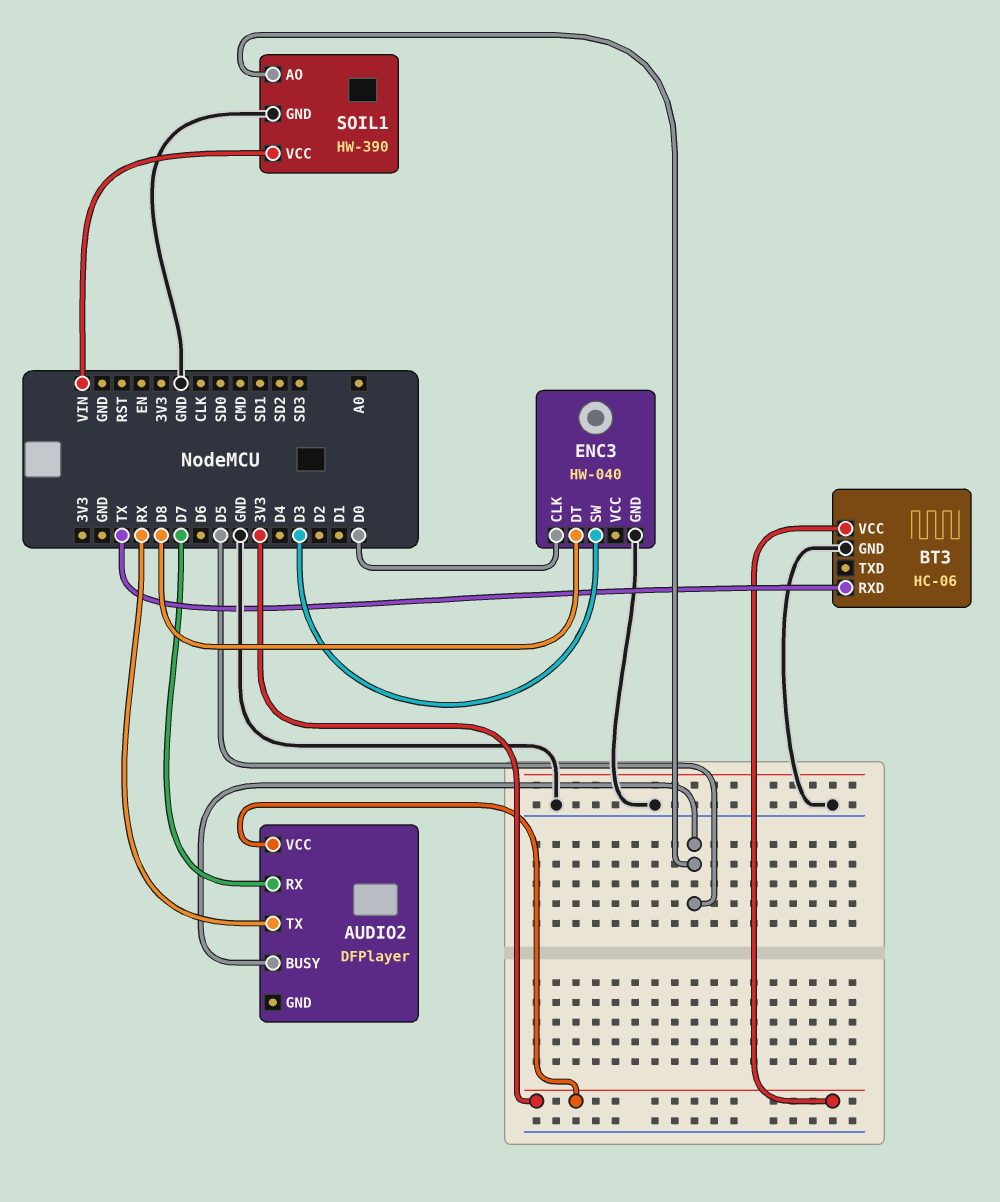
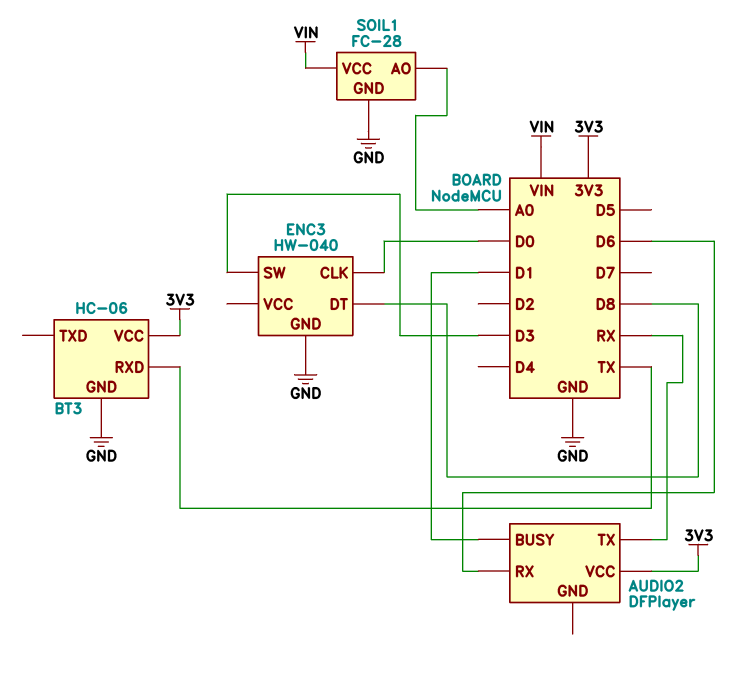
AUDIO2 pin BUSY: D5 -> D1
AUDIO2 pin RX: D7 -> D6
SOIL1: HW-390 -> FC-28
SOIL1 pin AO: D5 -> A0

